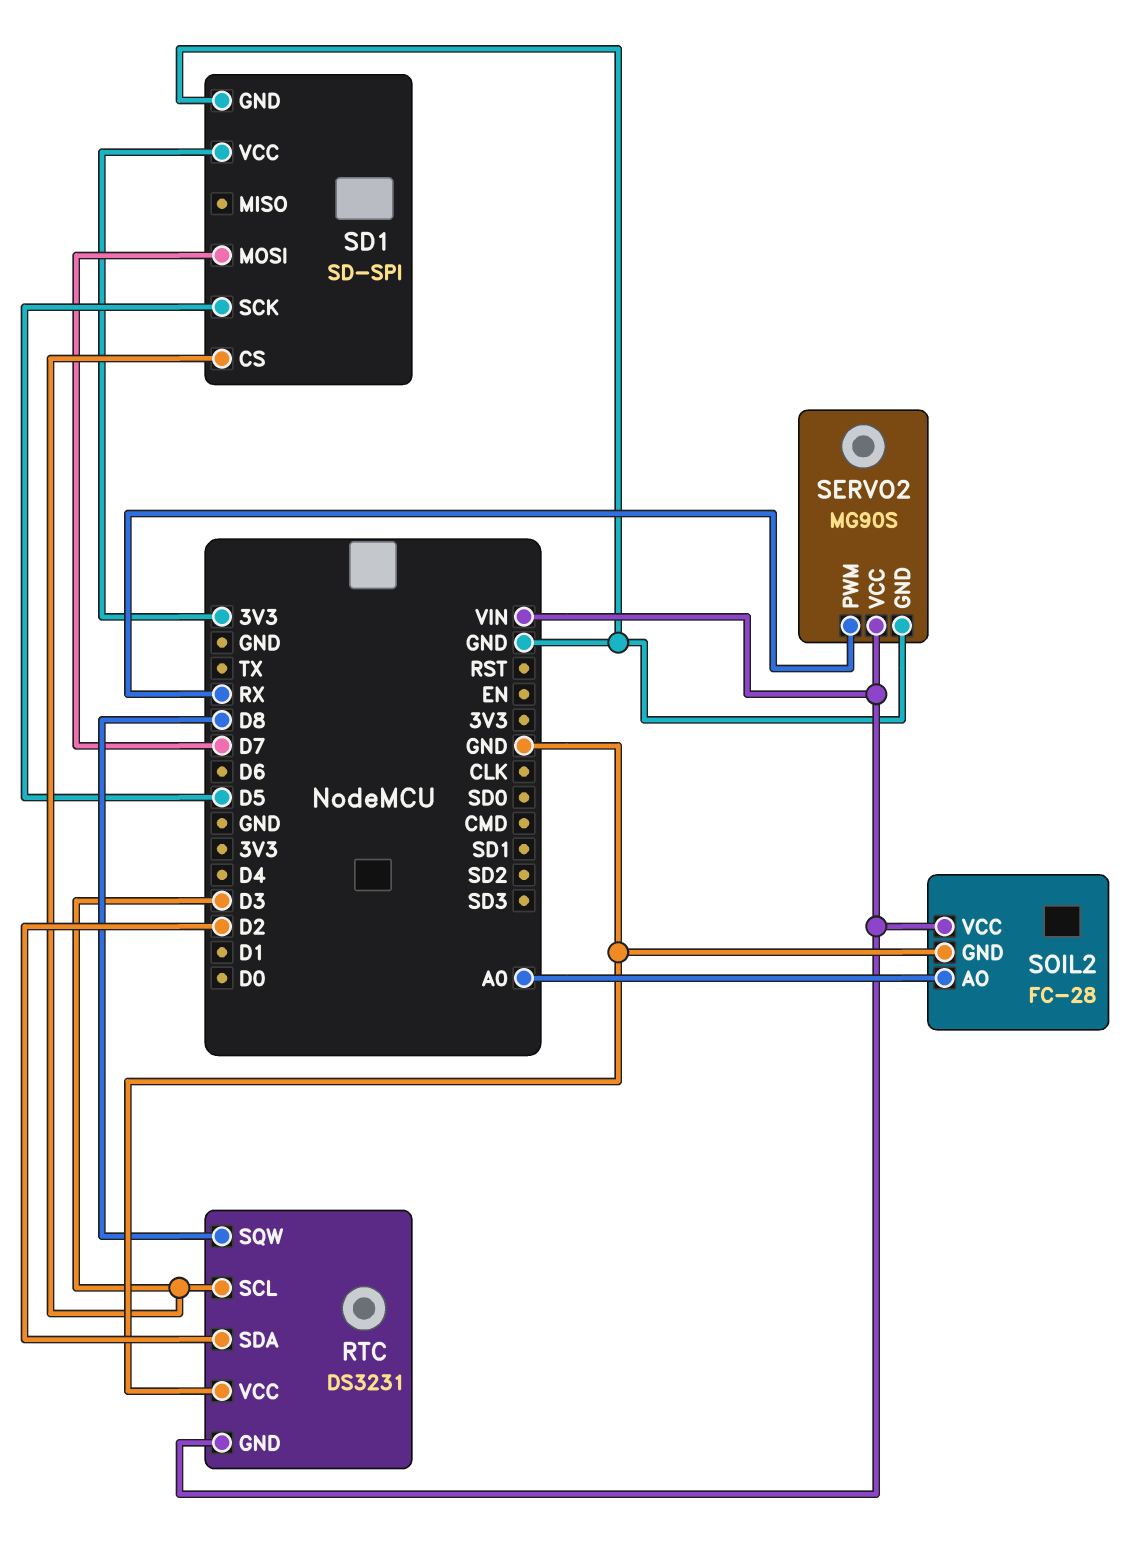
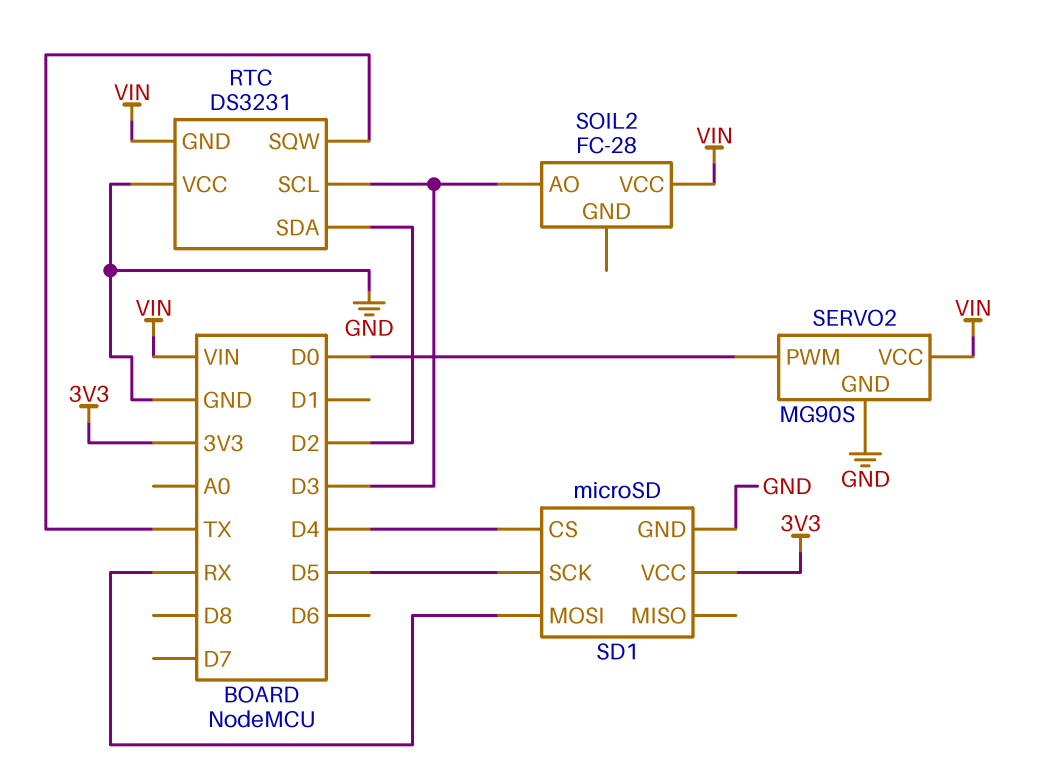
RTC pin SQW: D8 -> TX
SD1: SD-SPI -> microSD
SD1 pin CS: D3 -> D4
SD1 pin MOSI: D7 -> RX
SERVO2 pin PWM: RX -> D0
SOIL2 pin AO: A0 -> D3
SOIL2 pin GND: GND -> none

